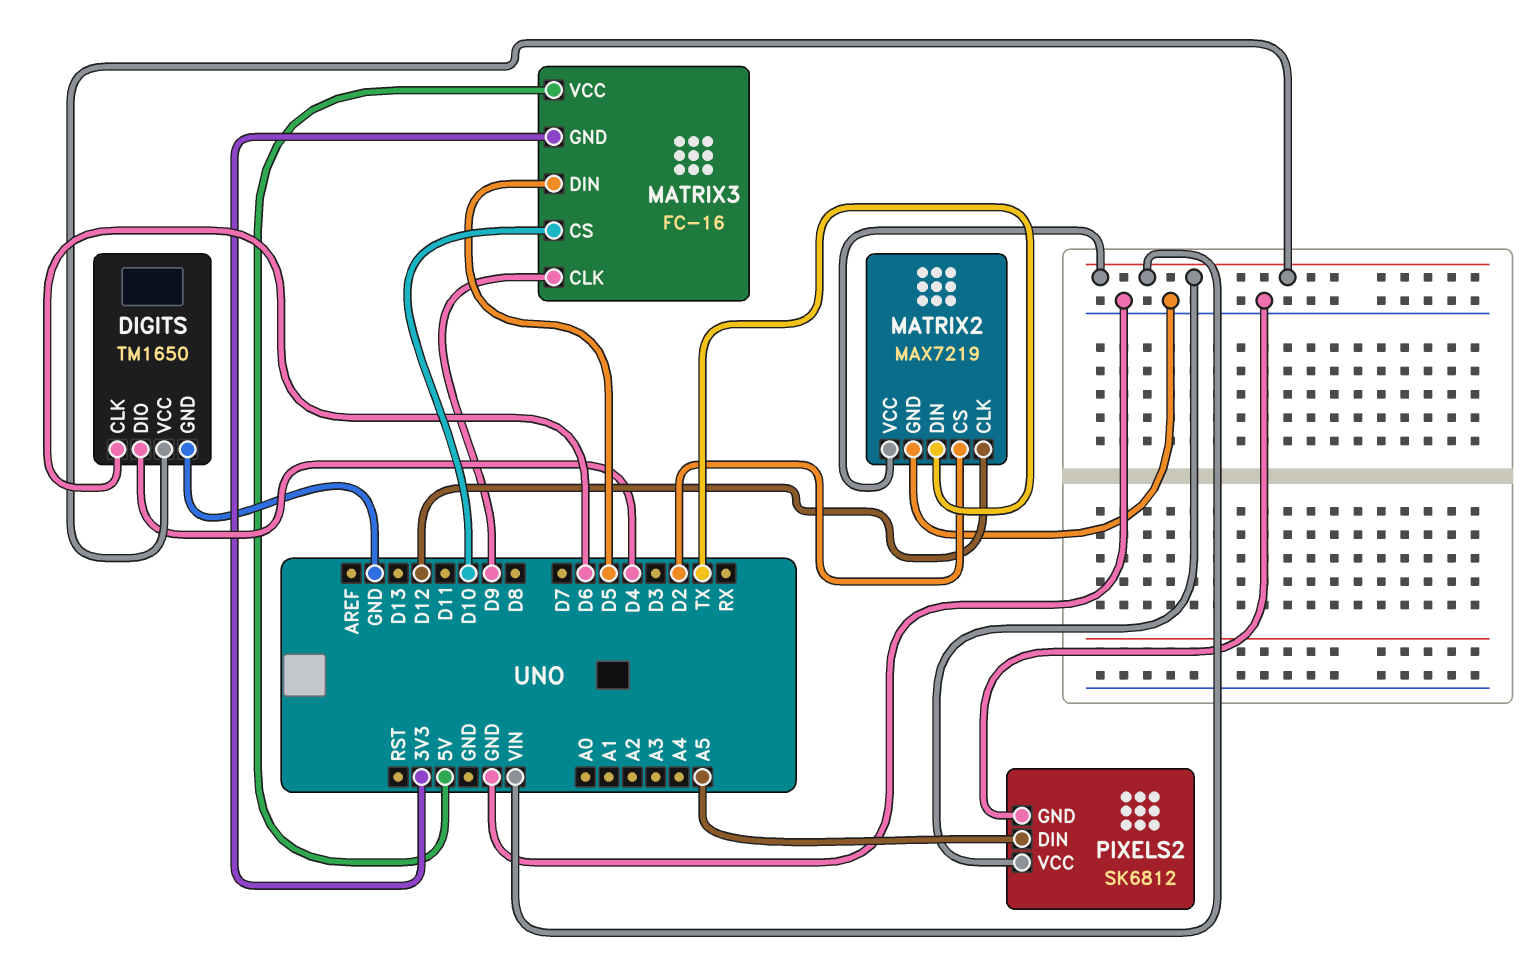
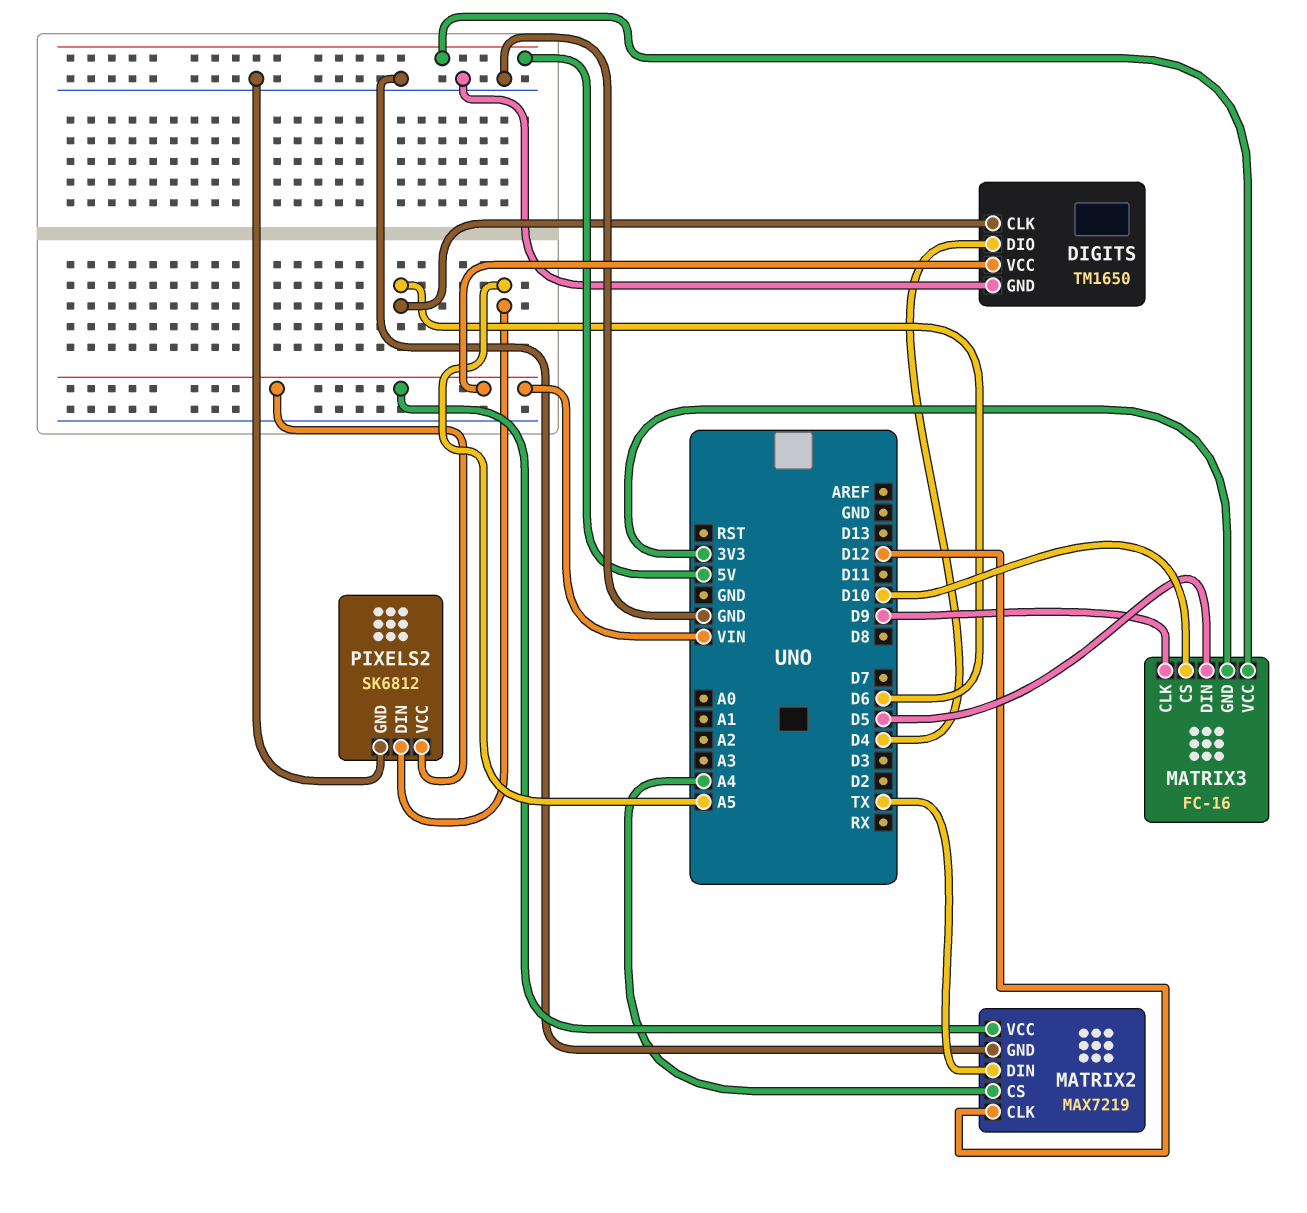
MATRIX2 pin CS: D2 -> A4

